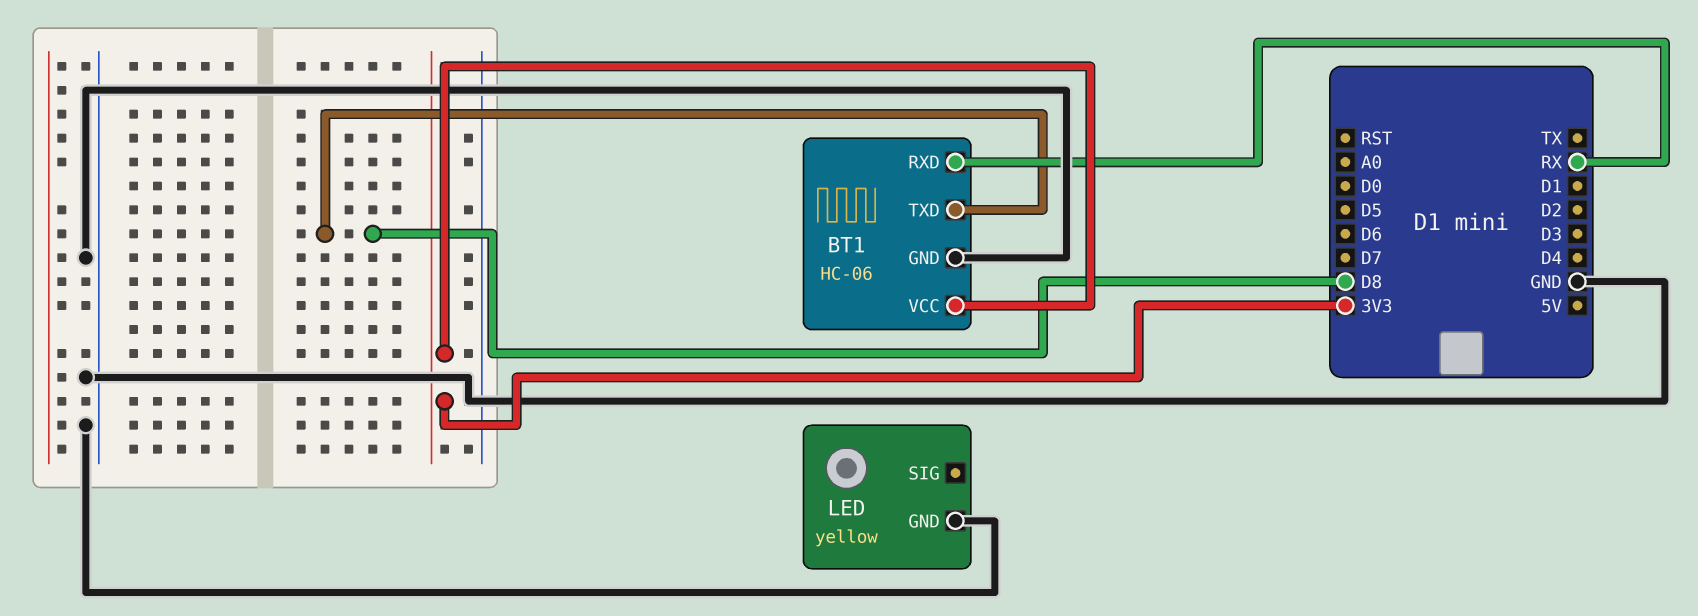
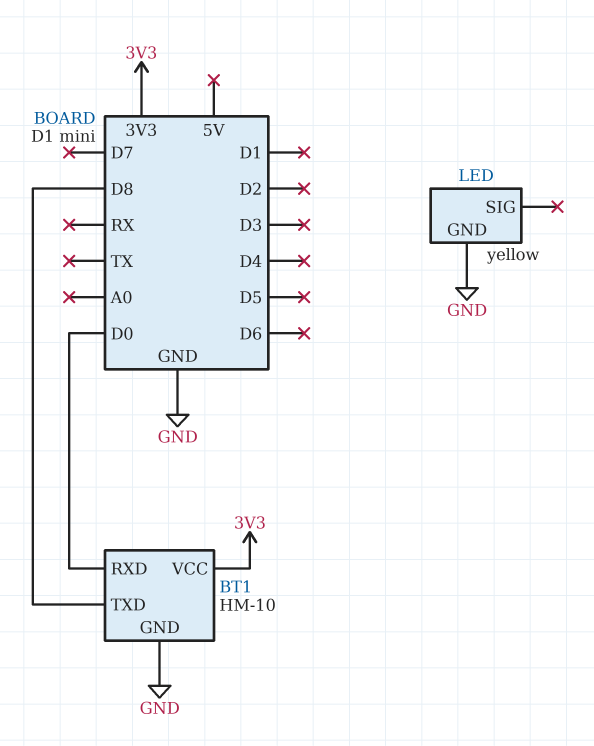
BT1: HC-06 -> HM-10
BT1 pin RXD: RX -> D0

